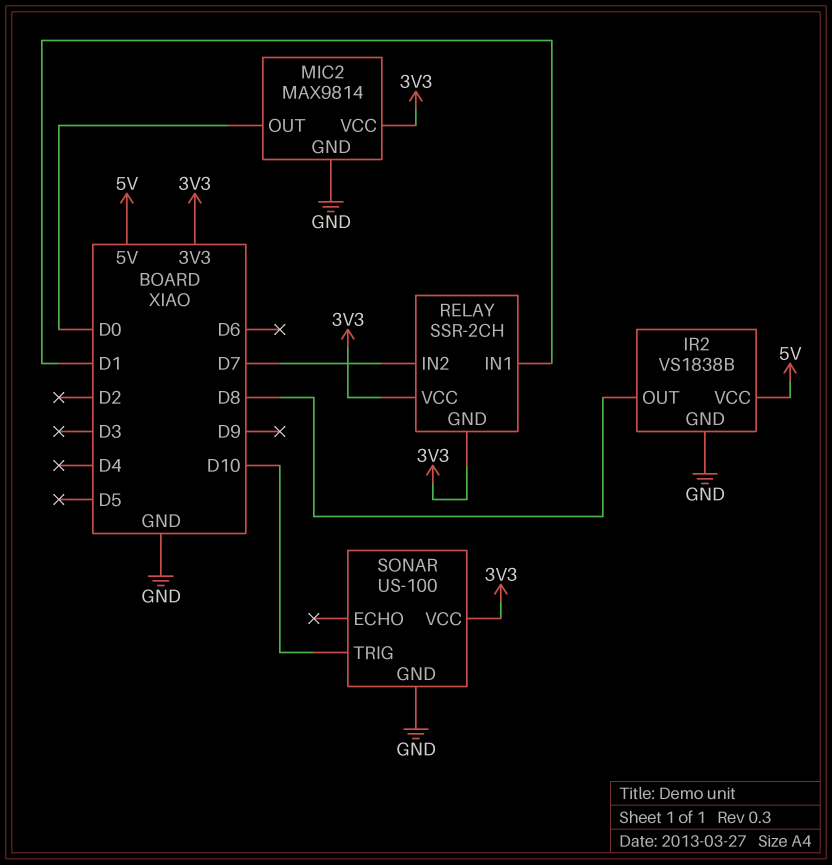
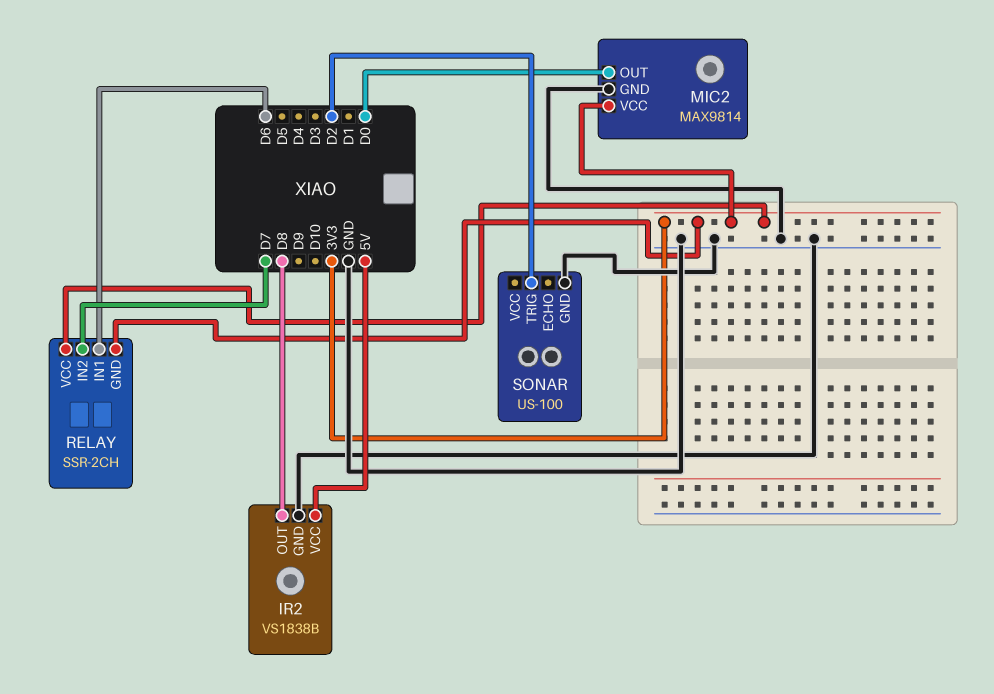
RELAY pin IN1: D1 -> D6
SONAR pin TRIG: D10 -> D2
SONAR pin VCC: 3V3 -> none

